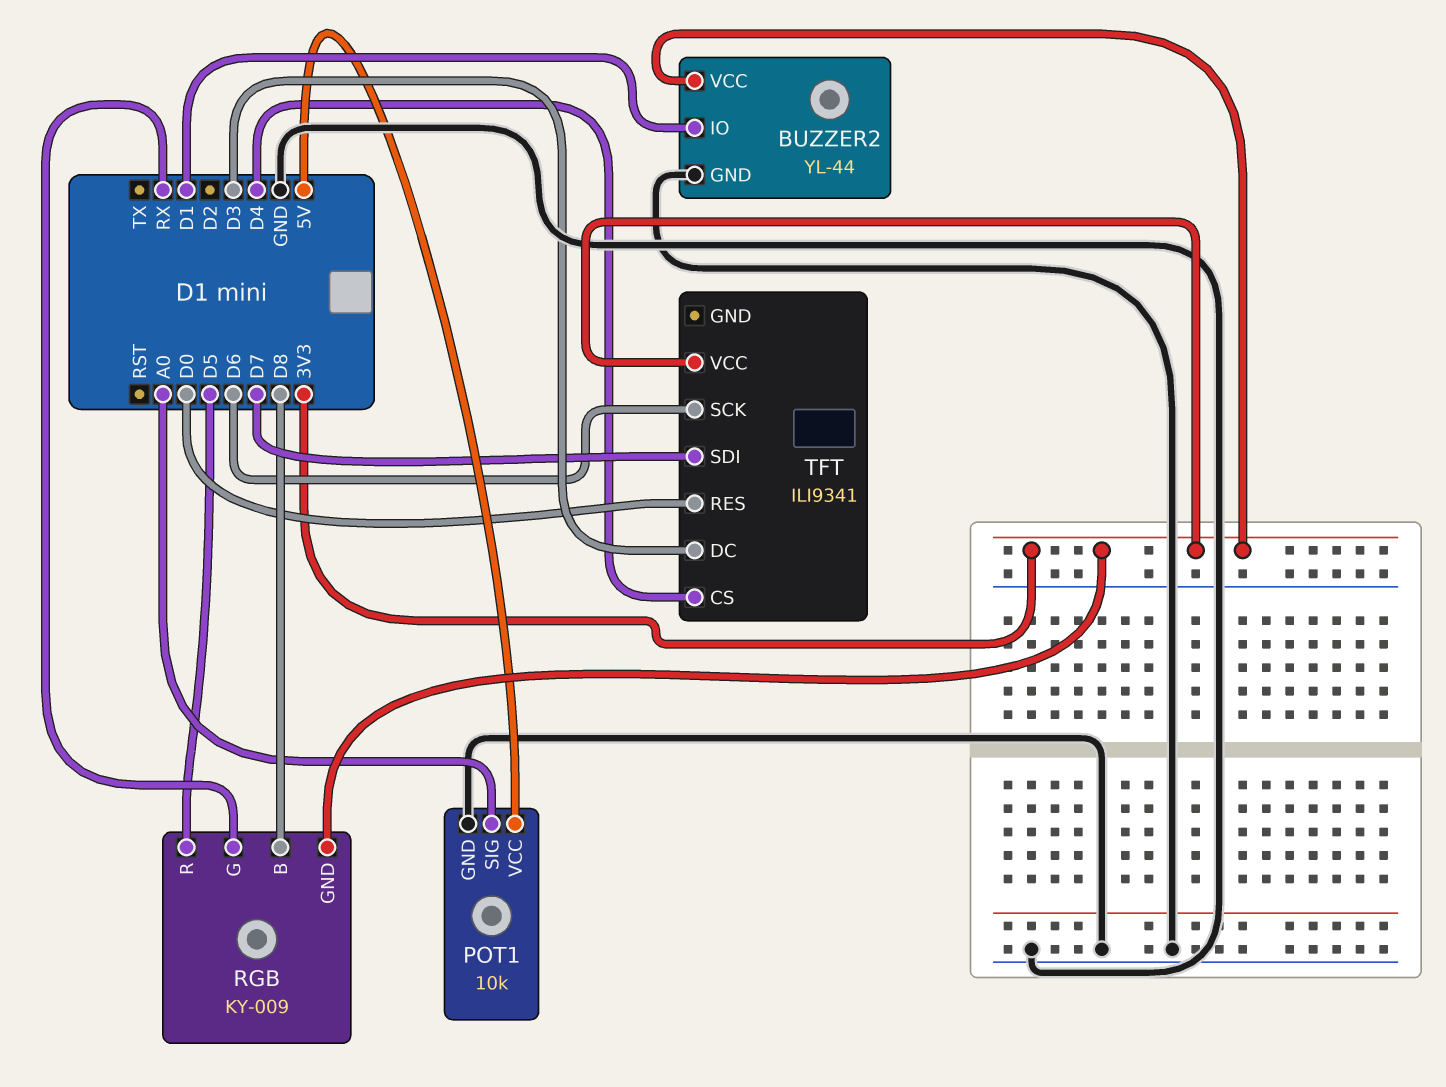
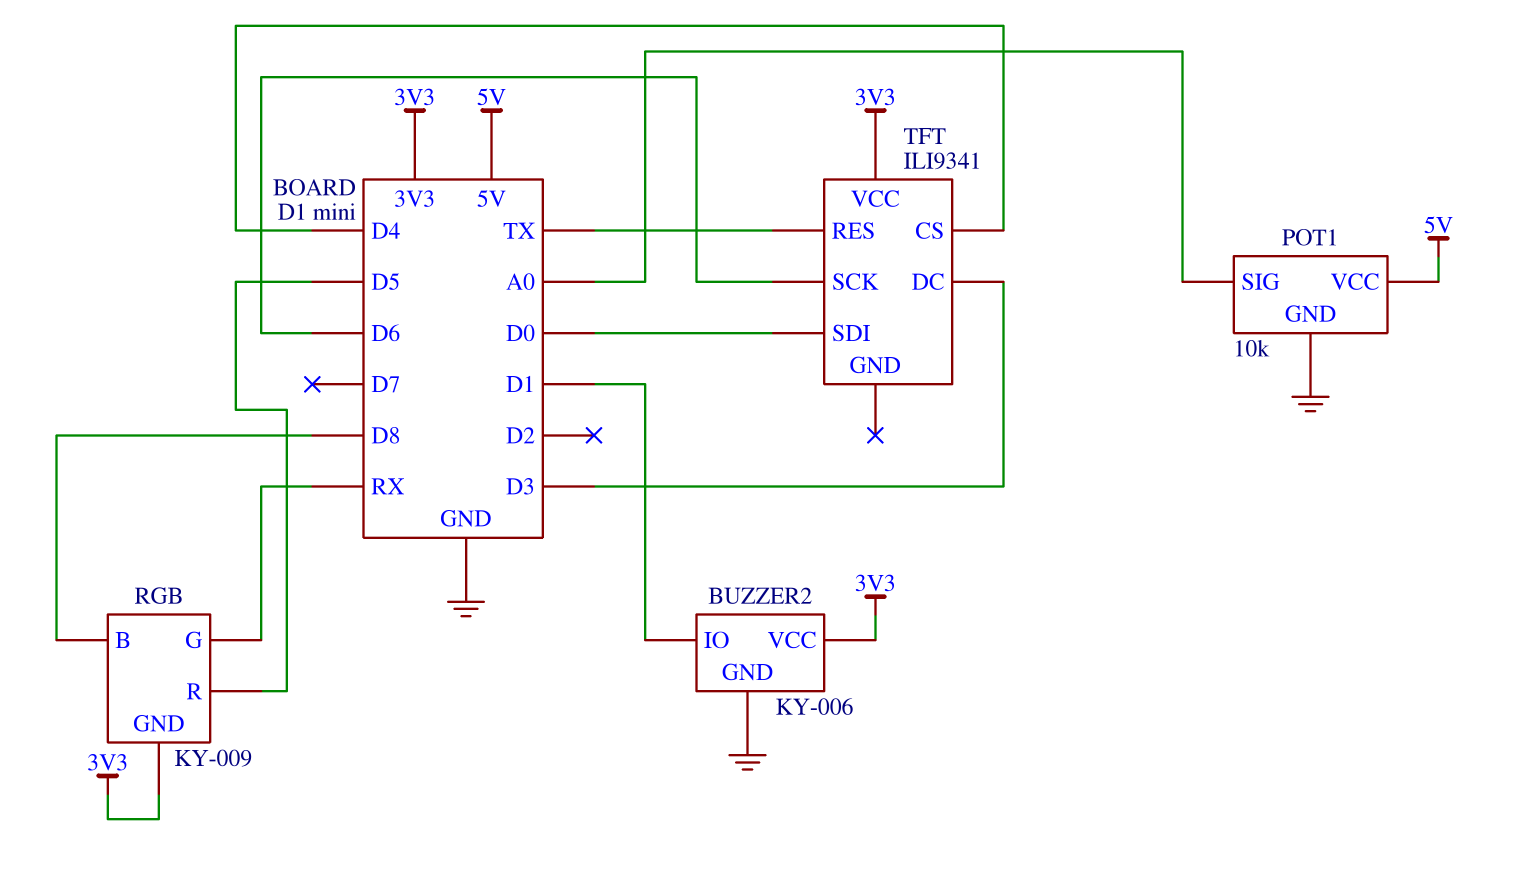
BUZZER2: YL-44 -> KY-006
TFT pin RES: D0 -> TX
TFT pin SDI: D7 -> D0

